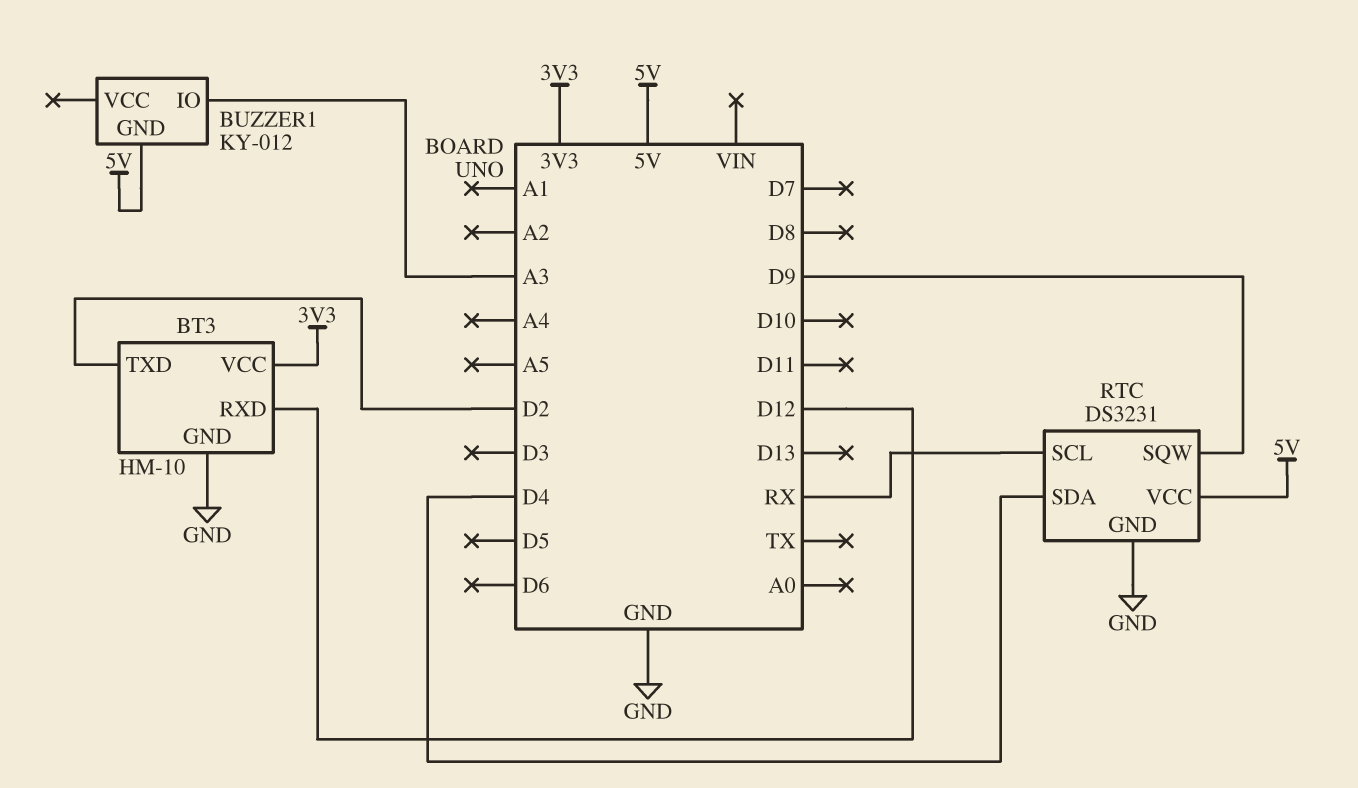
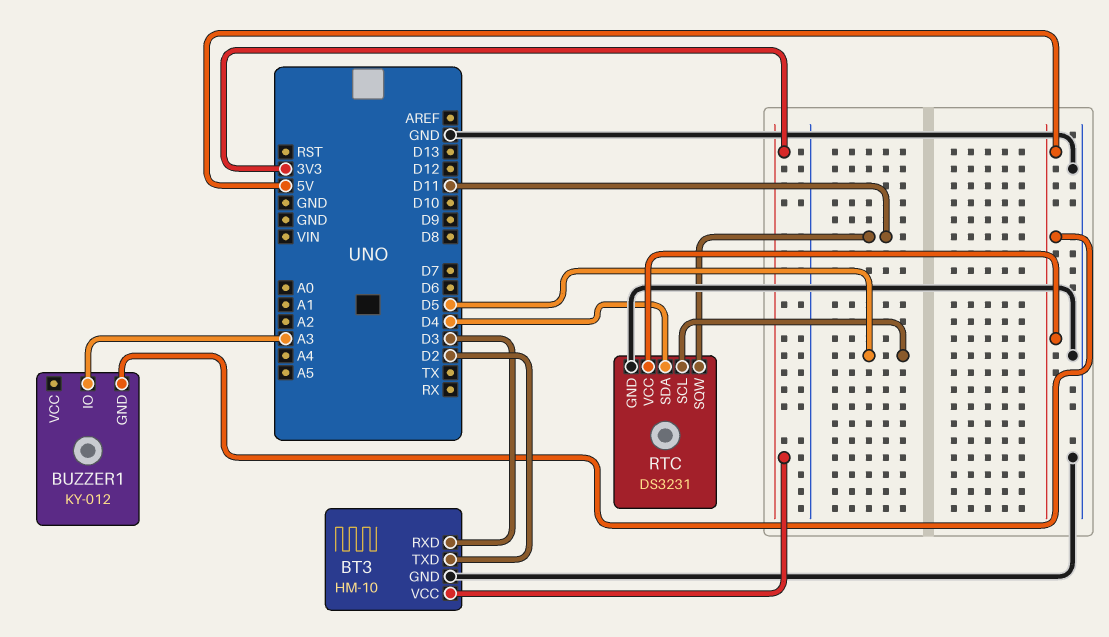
BT3 pin RXD: D12 -> D3
RTC pin SCL: RX -> D5
RTC pin SQW: D9 -> D11

